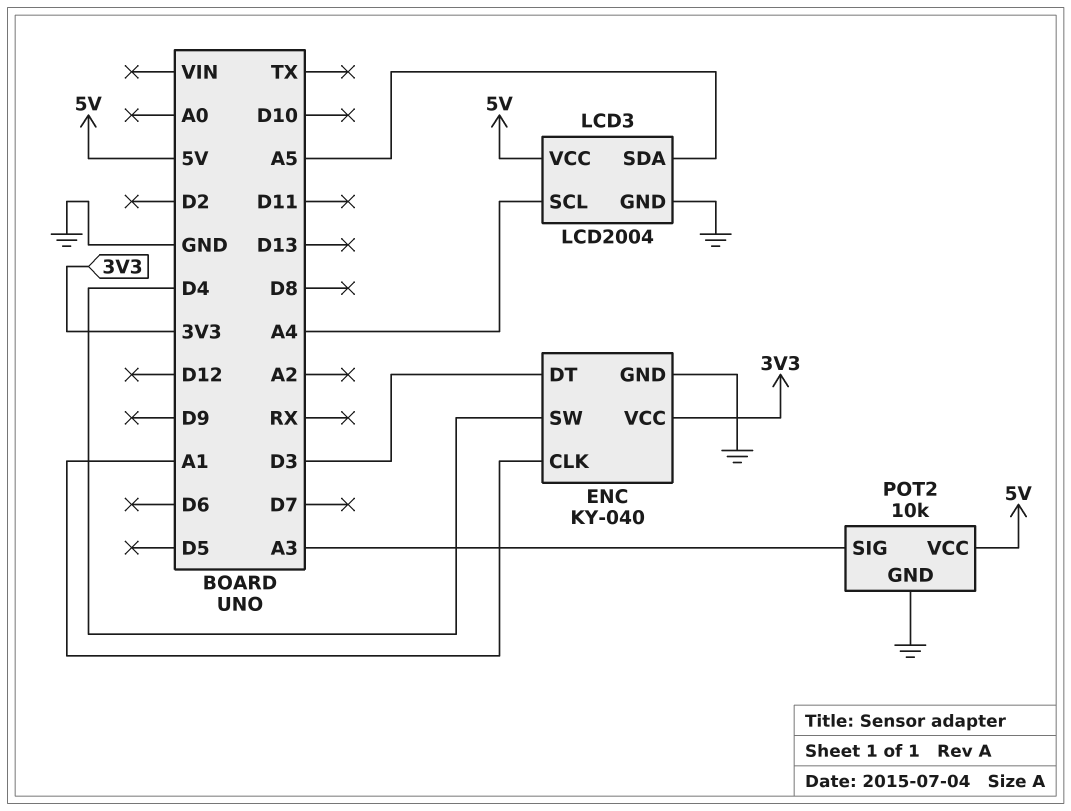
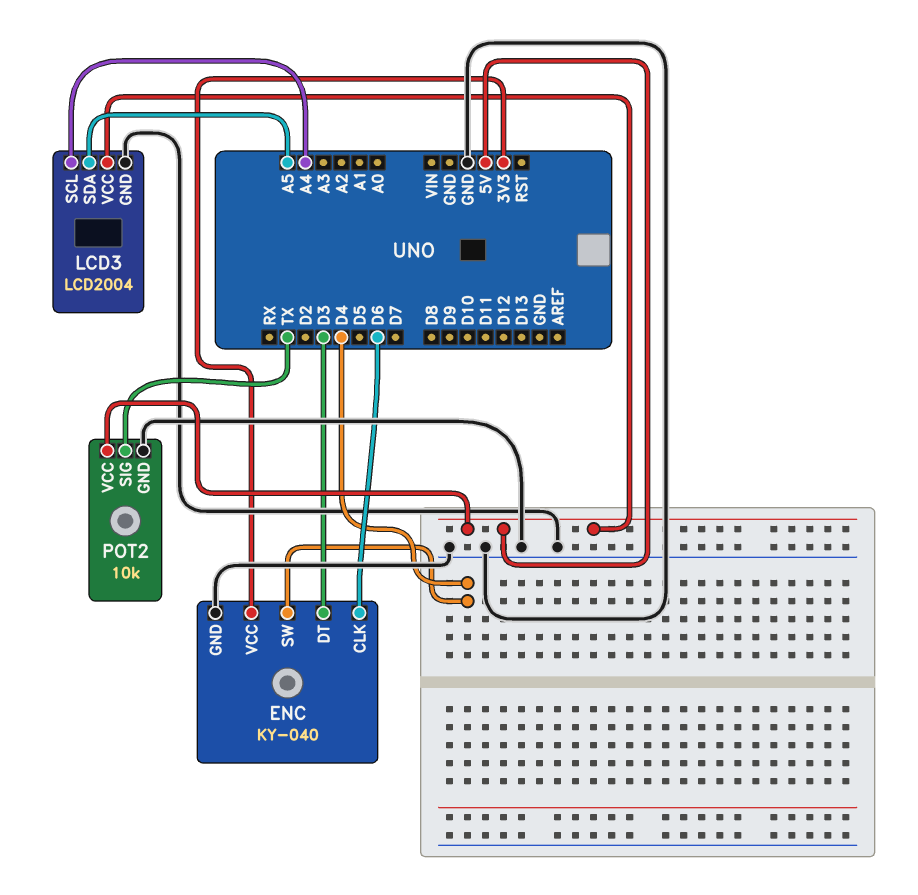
ENC pin CLK: A1 -> D6
POT2 pin SIG: A3 -> TX

